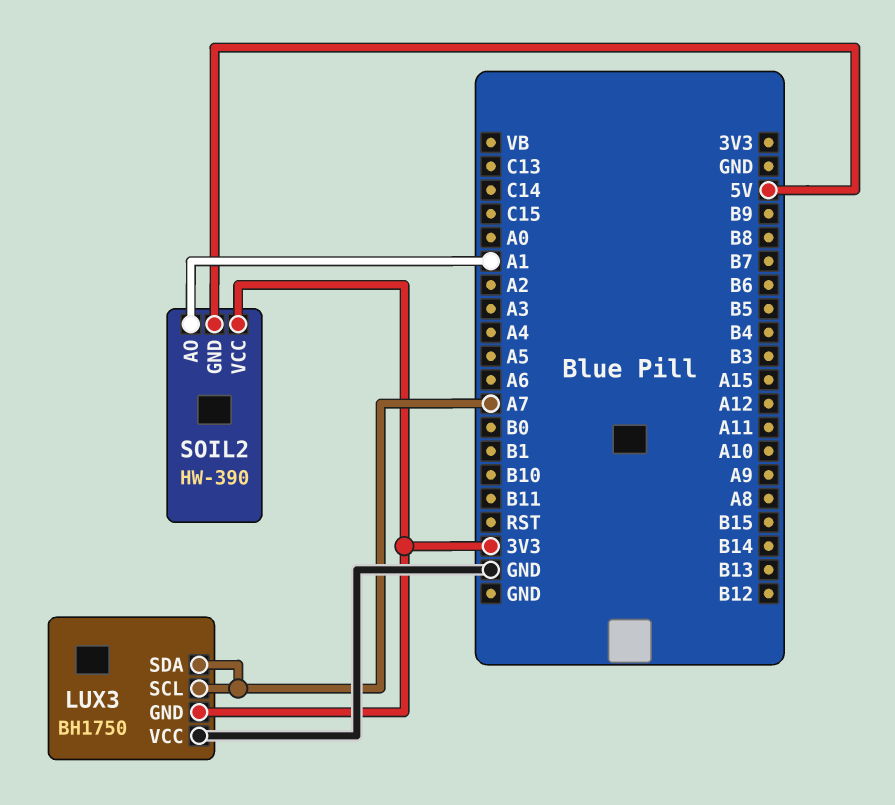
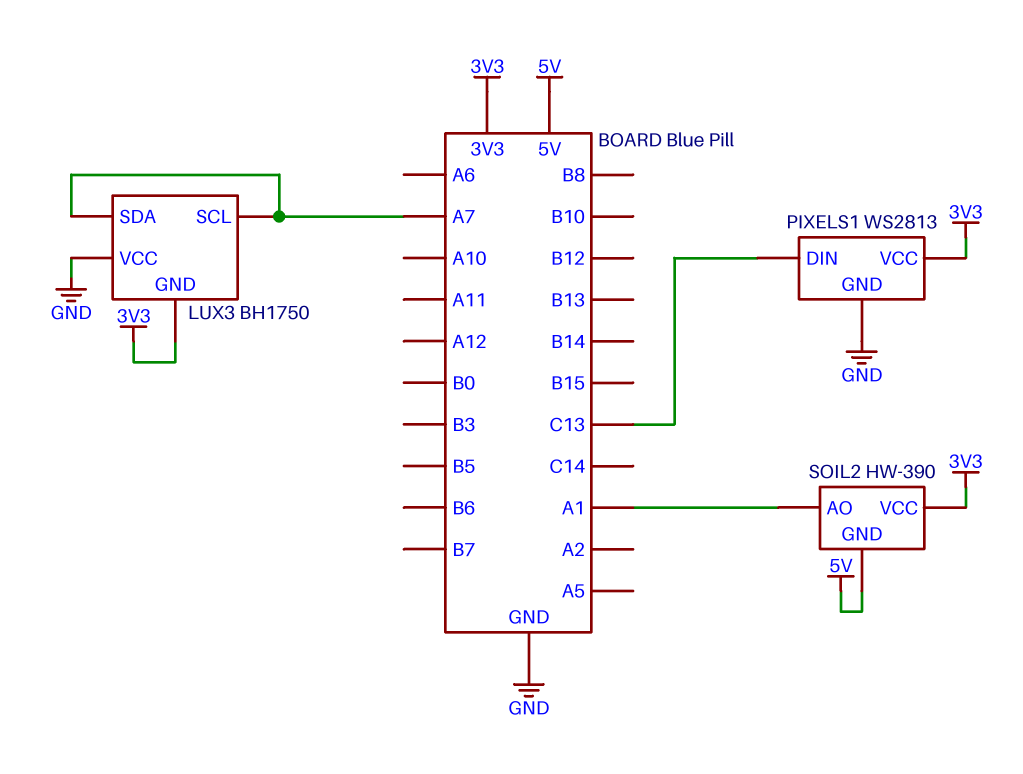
PIXELS1: none -> WS2813
PIXELS1 pin DIN: none -> C13
PIXELS1 pin GND: none -> GND
PIXELS1 pin VCC: none -> 3V3

